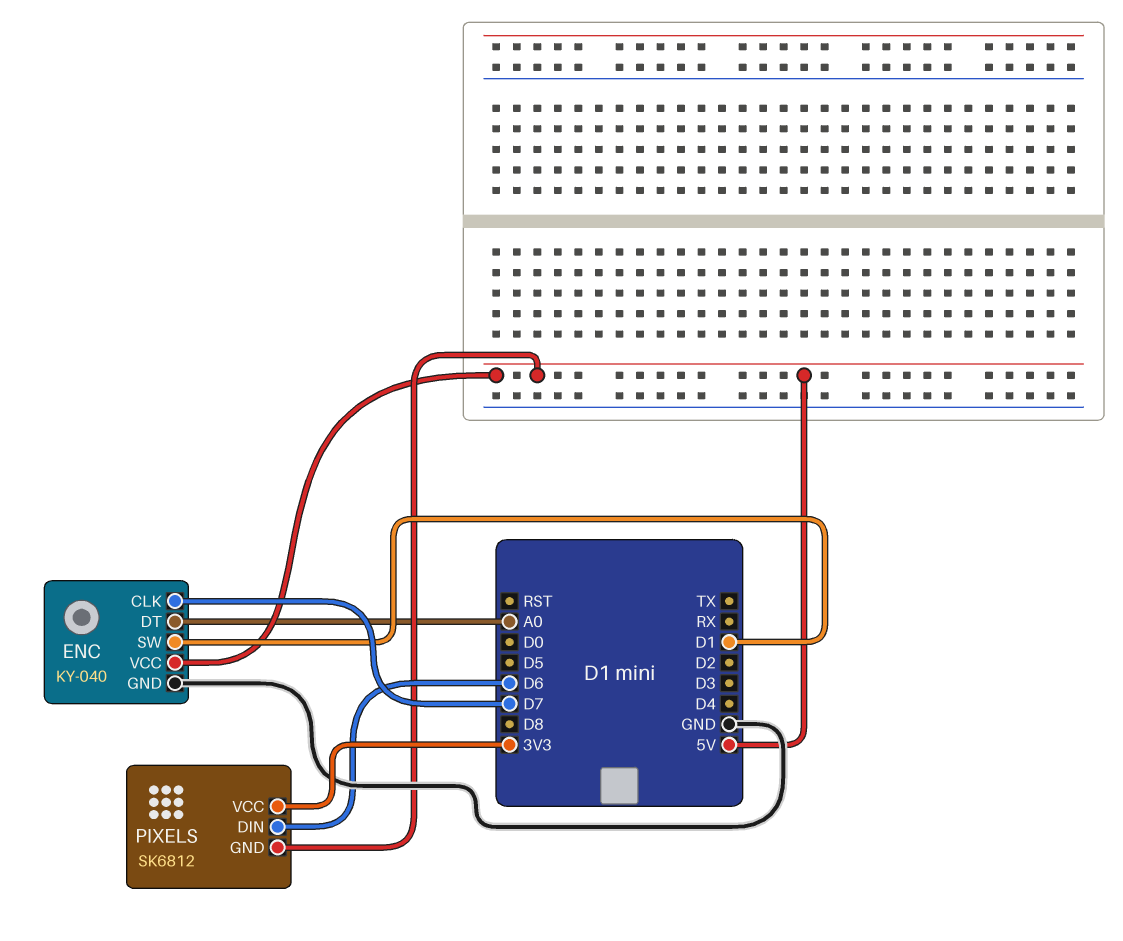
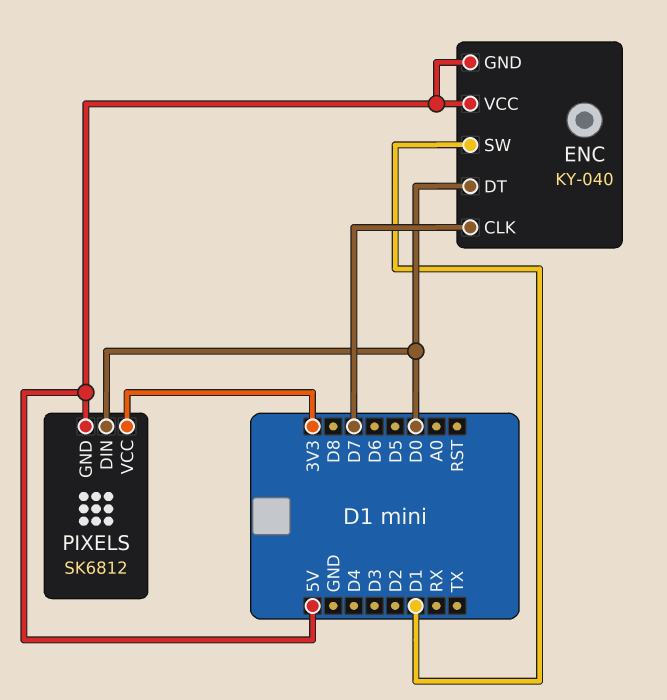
ENC pin DT: A0 -> D0
ENC pin GND: GND -> 5V
PIXELS pin DIN: D6 -> D0

